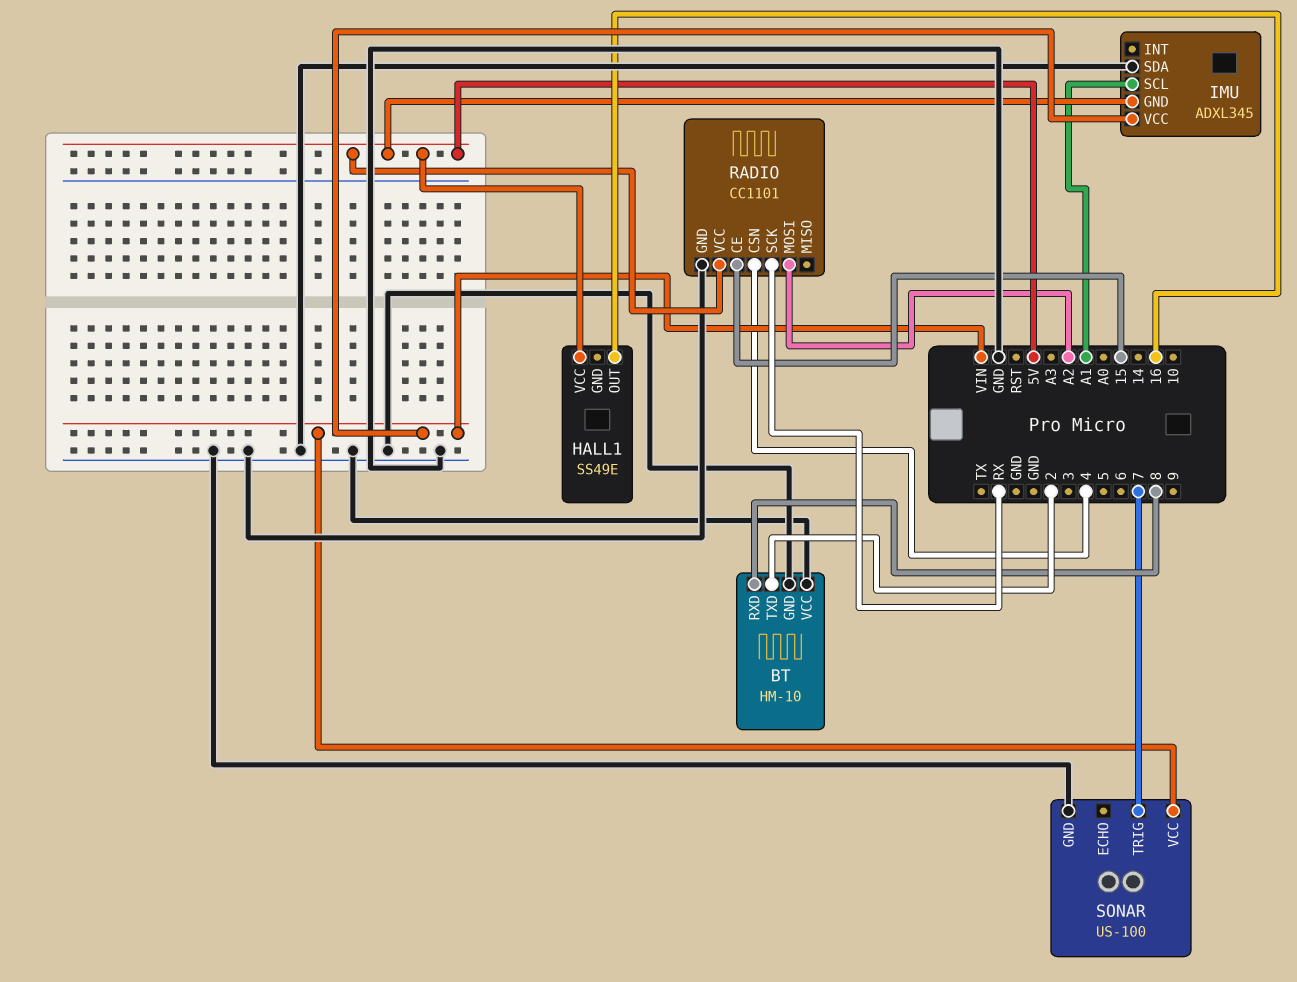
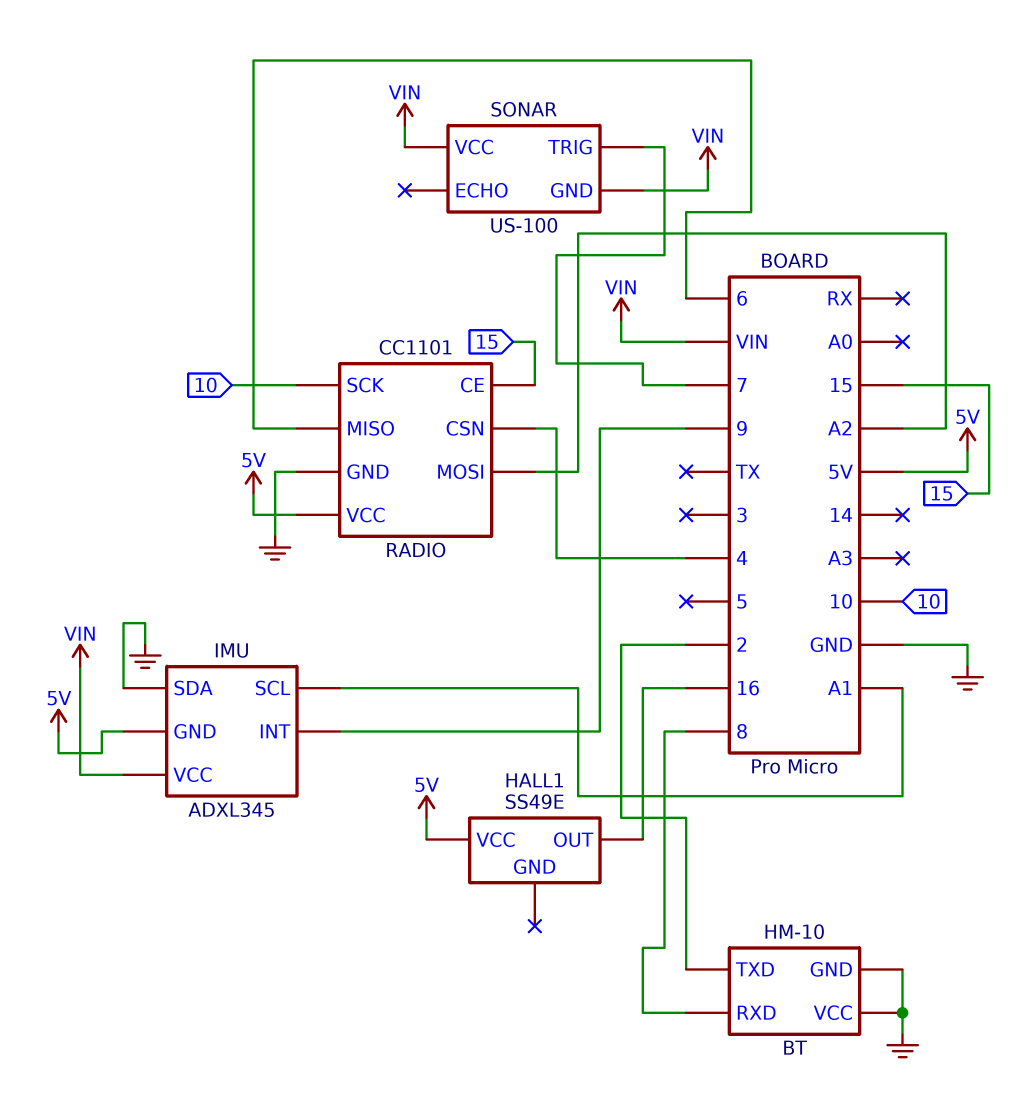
IMU pin INT: none -> 9
RADIO pin MISO: none -> 6
RADIO pin SCK: RX -> 10
SONAR pin GND: GND -> VIN

